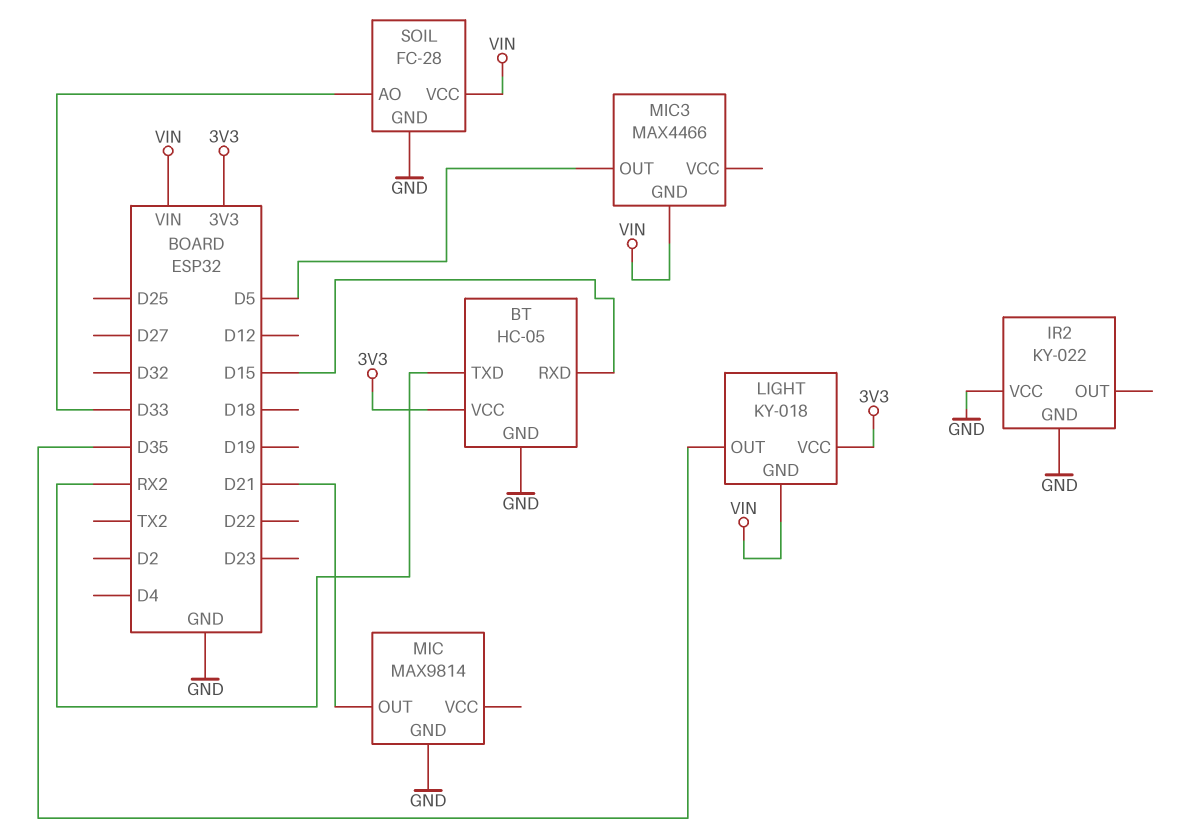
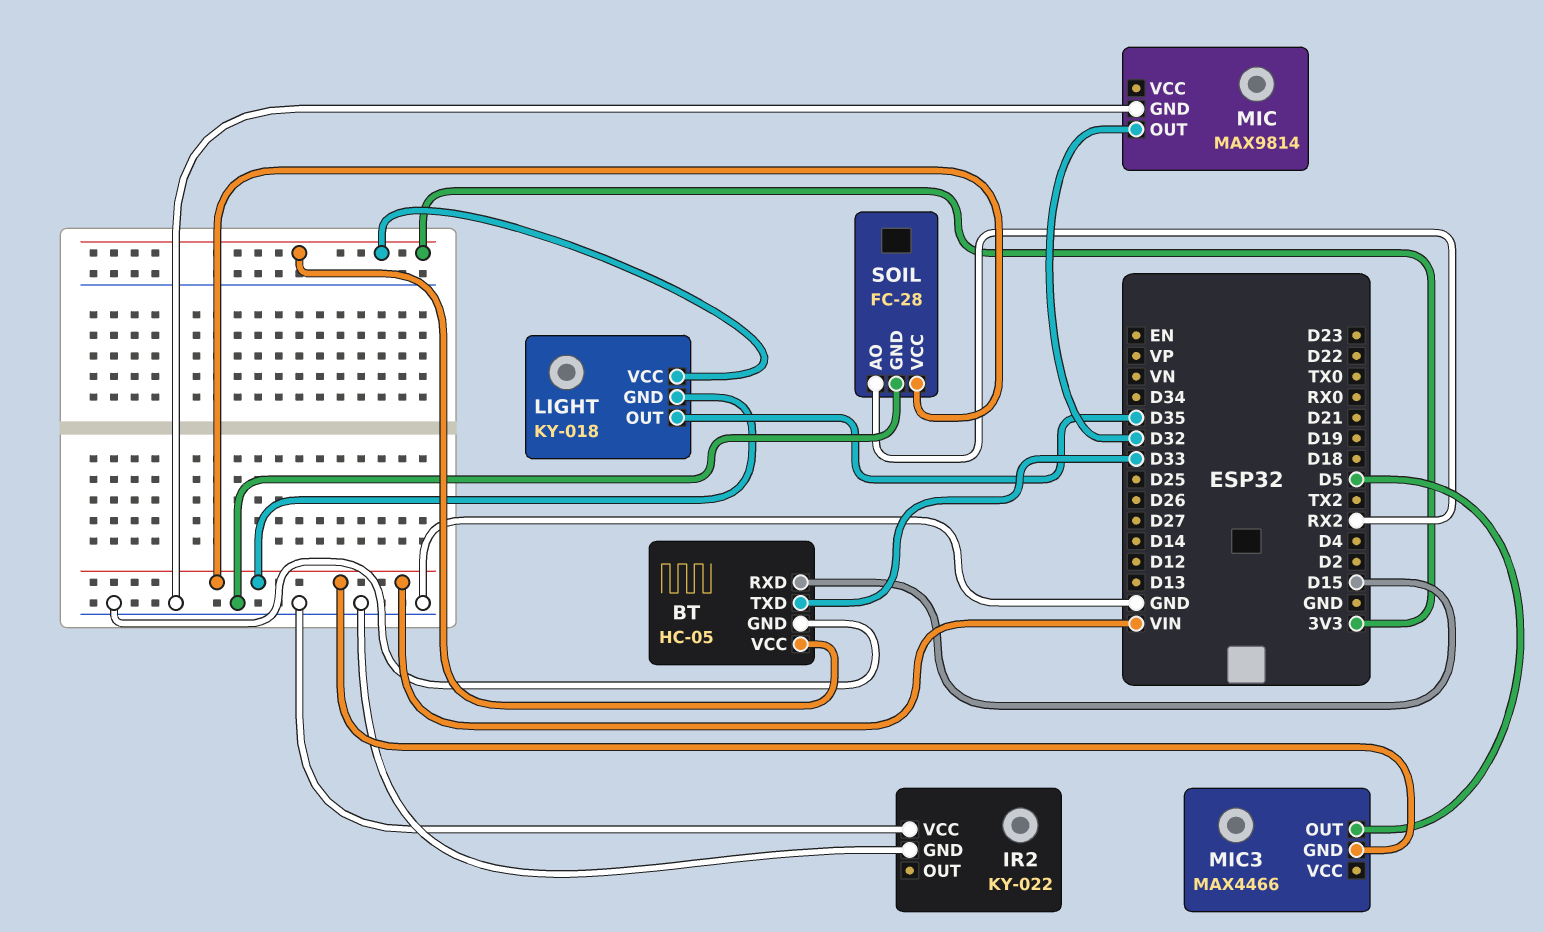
BT pin TXD: RX2 -> D33
MIC pin OUT: D21 -> D32
SOIL pin AO: D33 -> RX2

